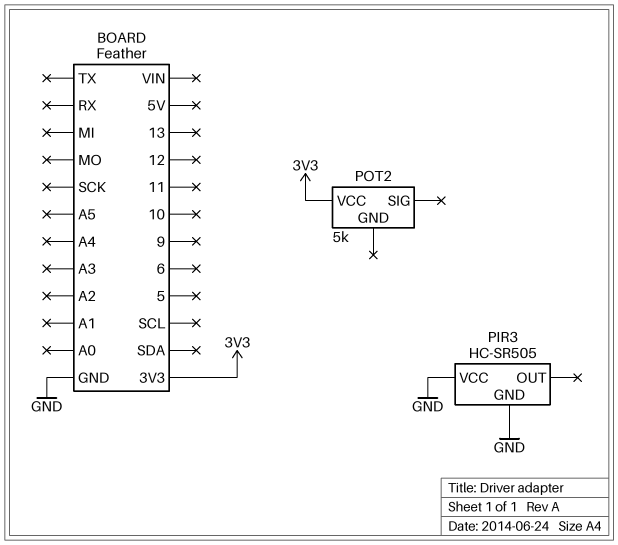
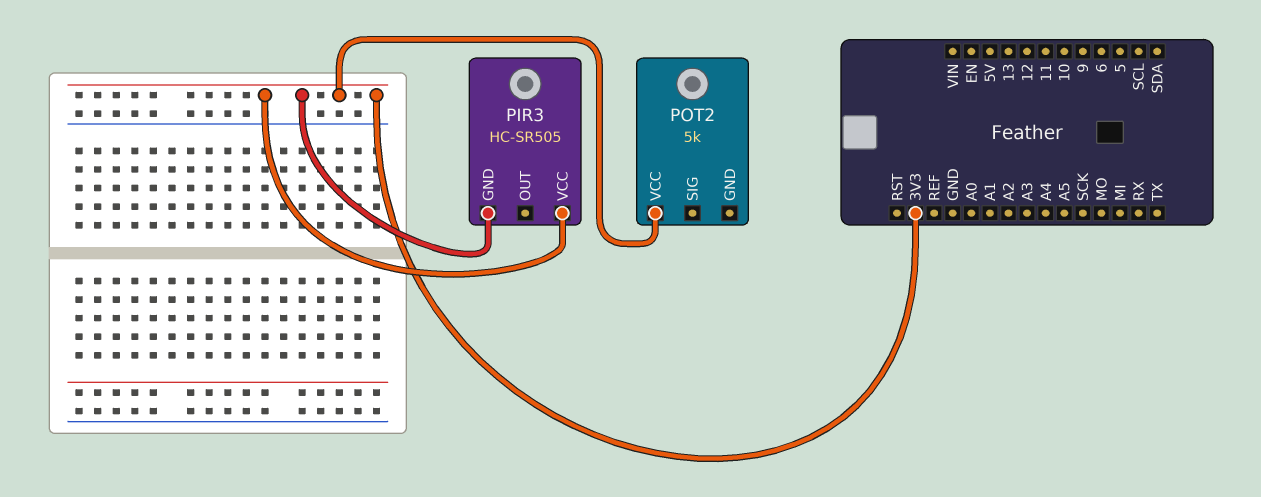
PIR3 pin GND: GND -> 3V3
PIR3 pin VCC: GND -> 3V3

